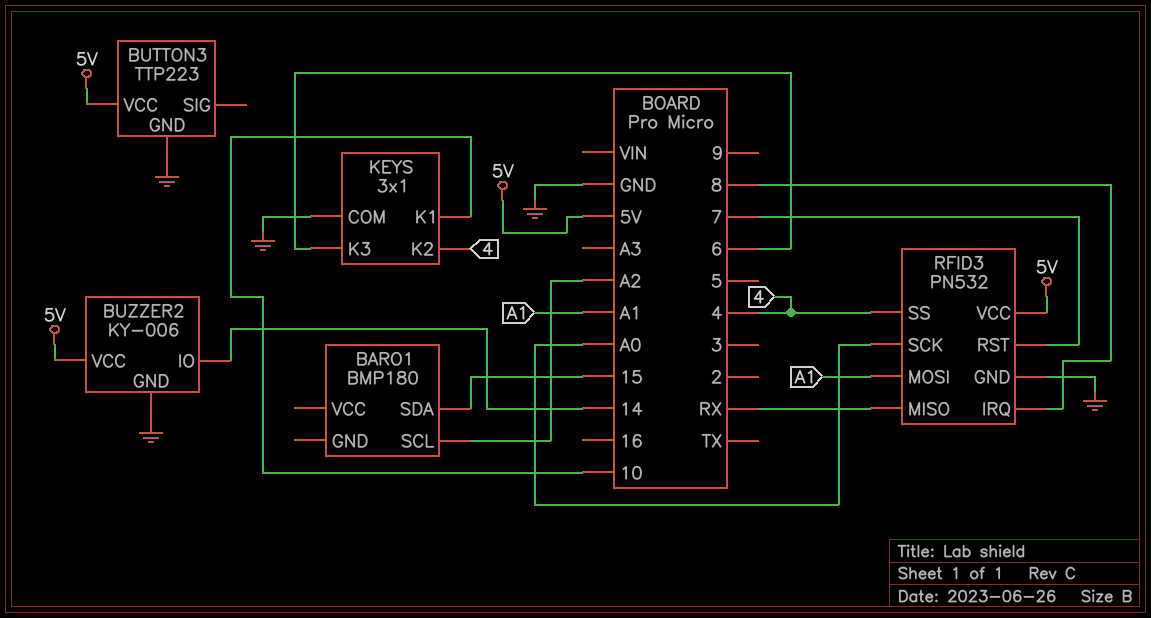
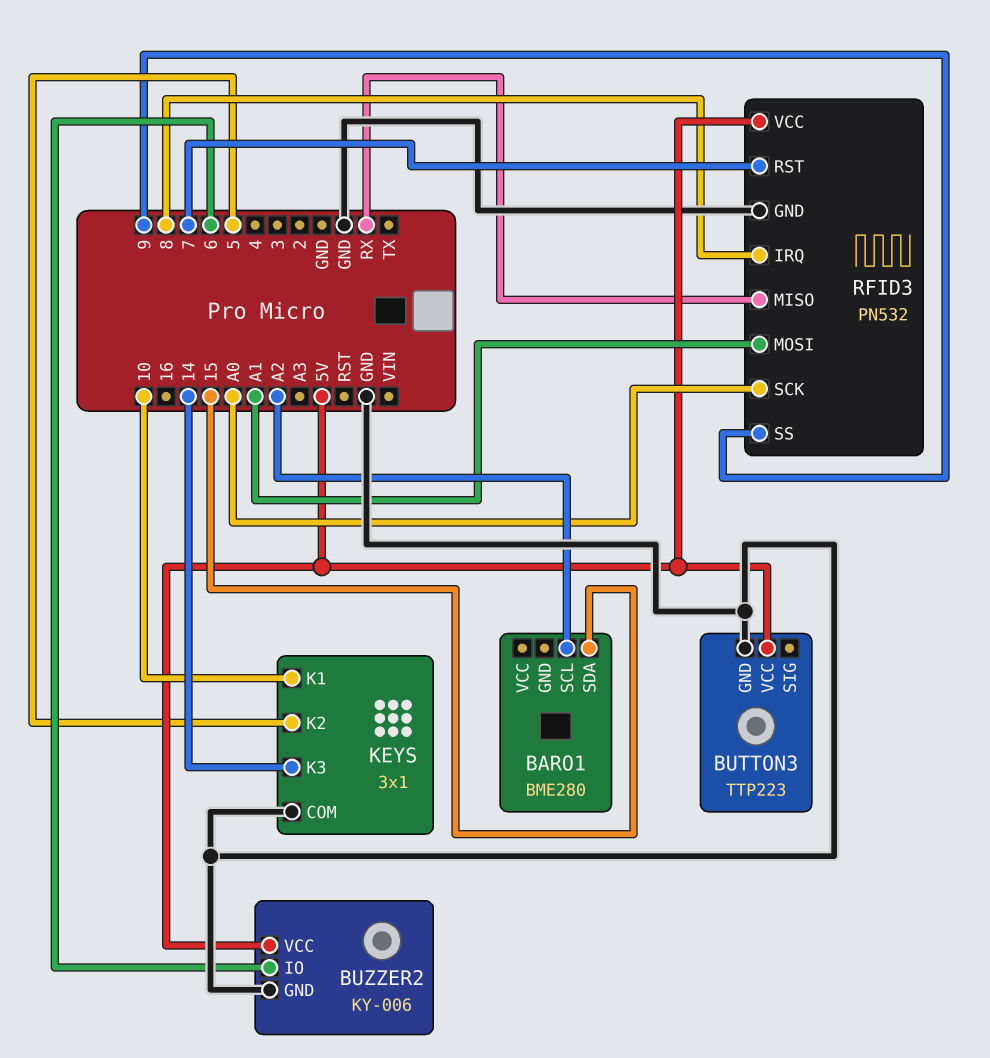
BARO1: BMP180 -> BME280
BUZZER2 pin IO: 14 -> 6
KEYS pin K2: 4 -> 5
KEYS pin K3: 6 -> 14
RFID3 pin SS: 4 -> 9

